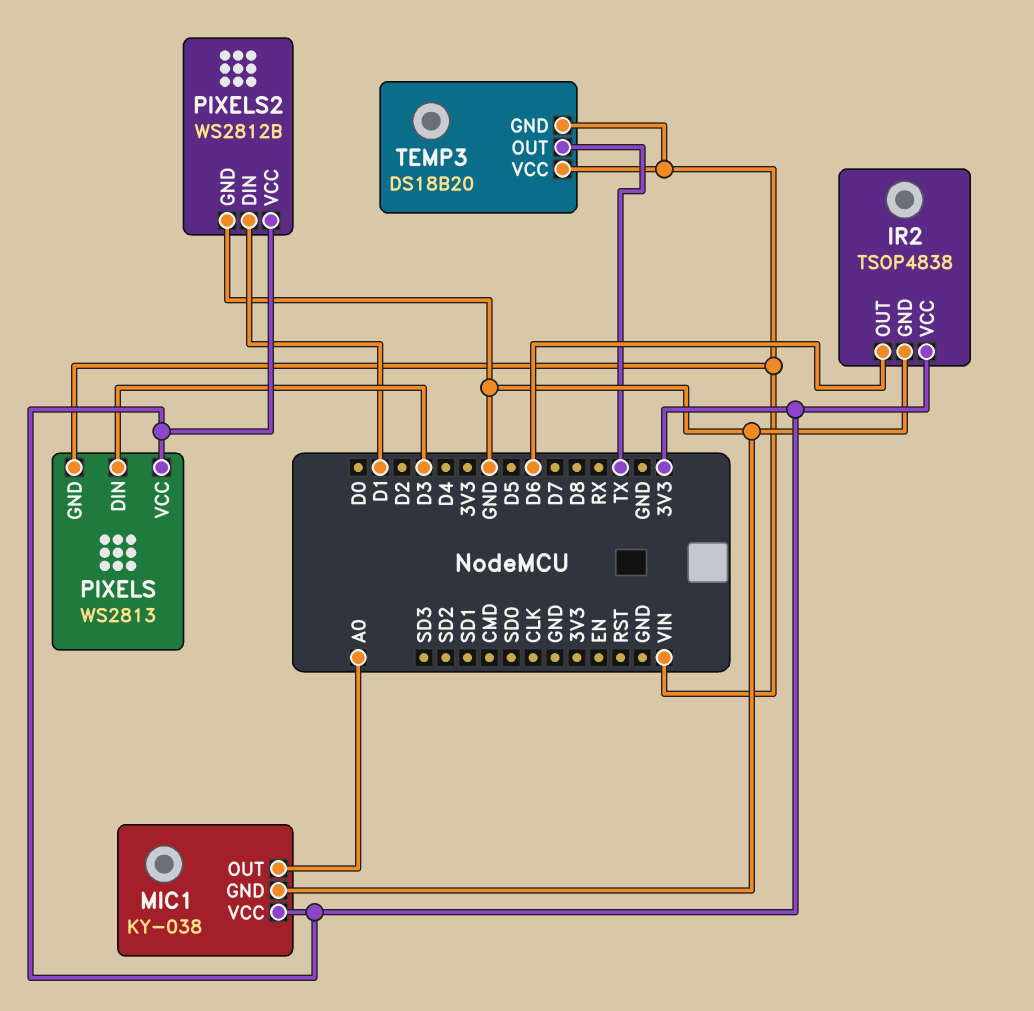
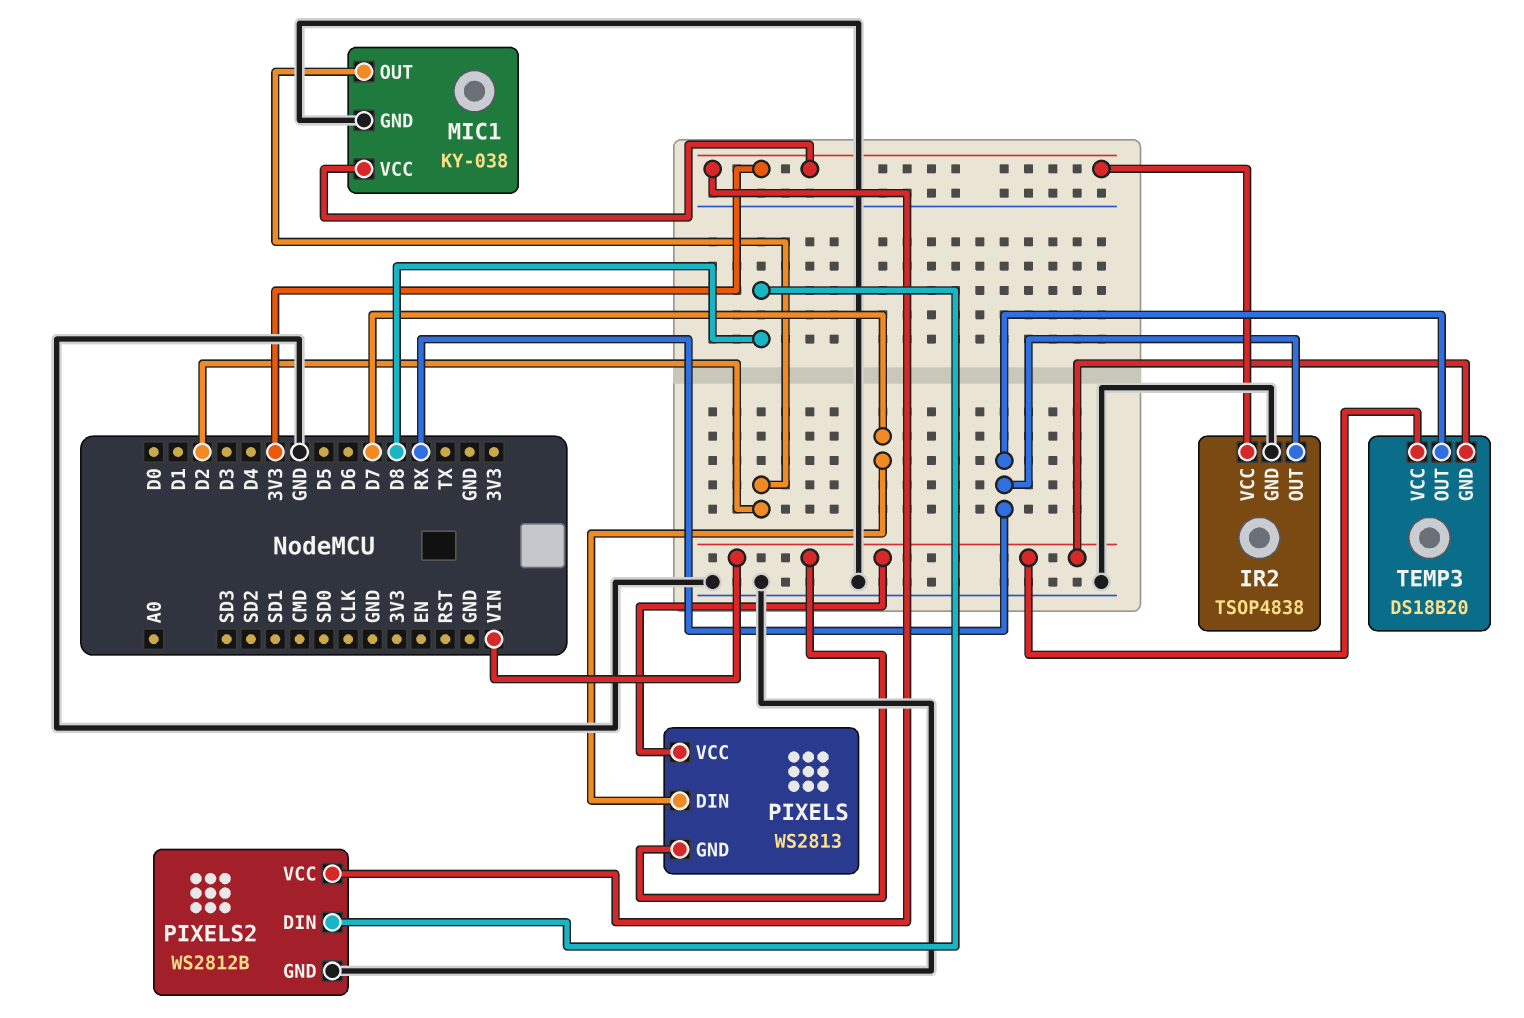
IR2 pin OUT: D6 -> RX
MIC1 pin OUT: A0 -> D2
PIXELS pin DIN: D3 -> D7
PIXELS pin VCC: 3V3 -> VIN
PIXELS2 pin DIN: D1 -> D8
TEMP3 pin OUT: TX -> RX

